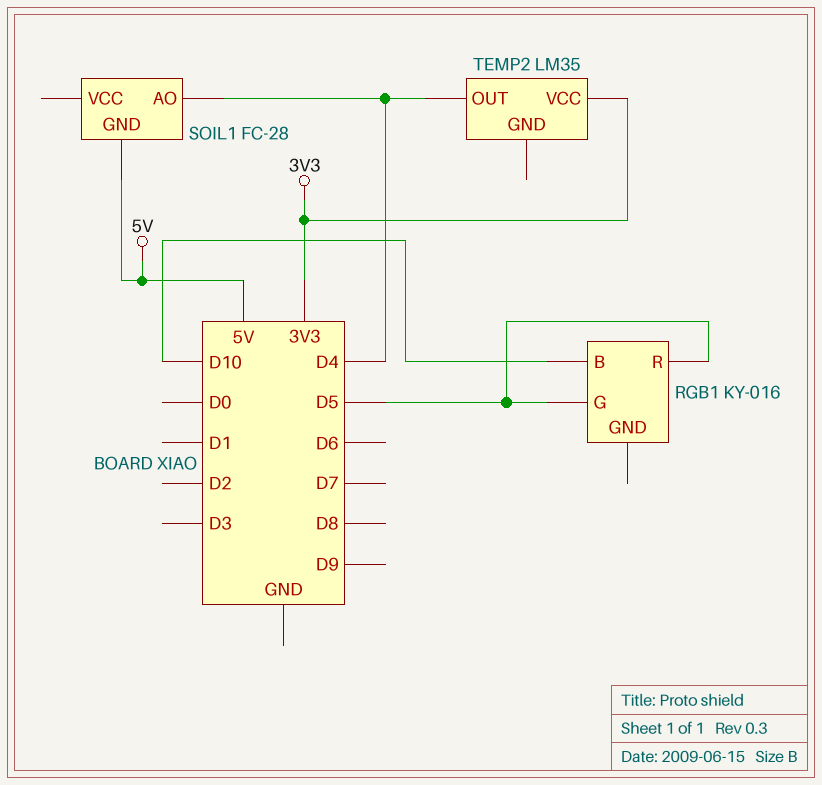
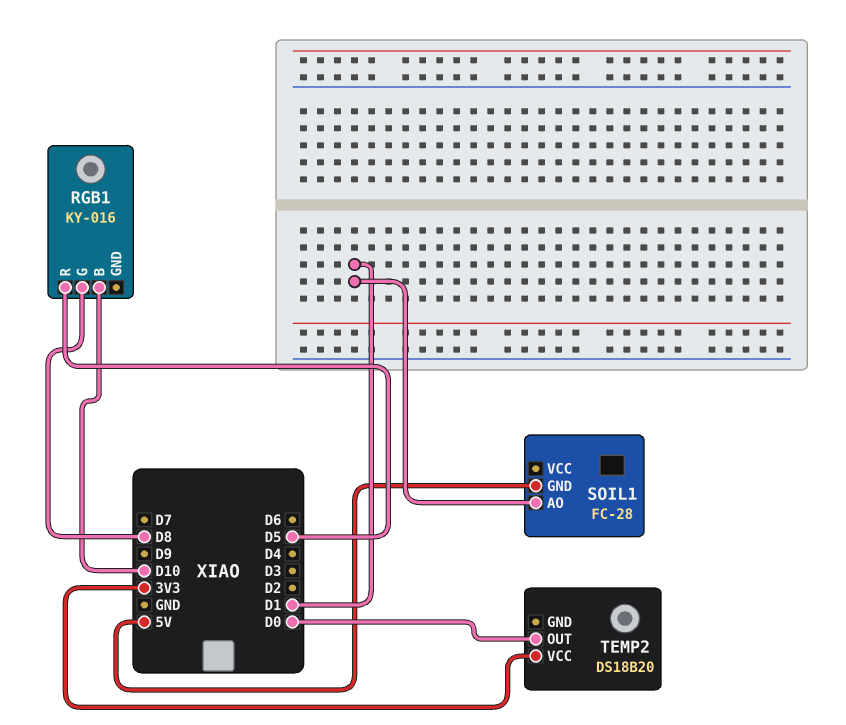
RGB1 pin G: D5 -> D8
SOIL1 pin AO: D4 -> D1
TEMP2: LM35 -> DS18B20
TEMP2 pin OUT: D4 -> D0

